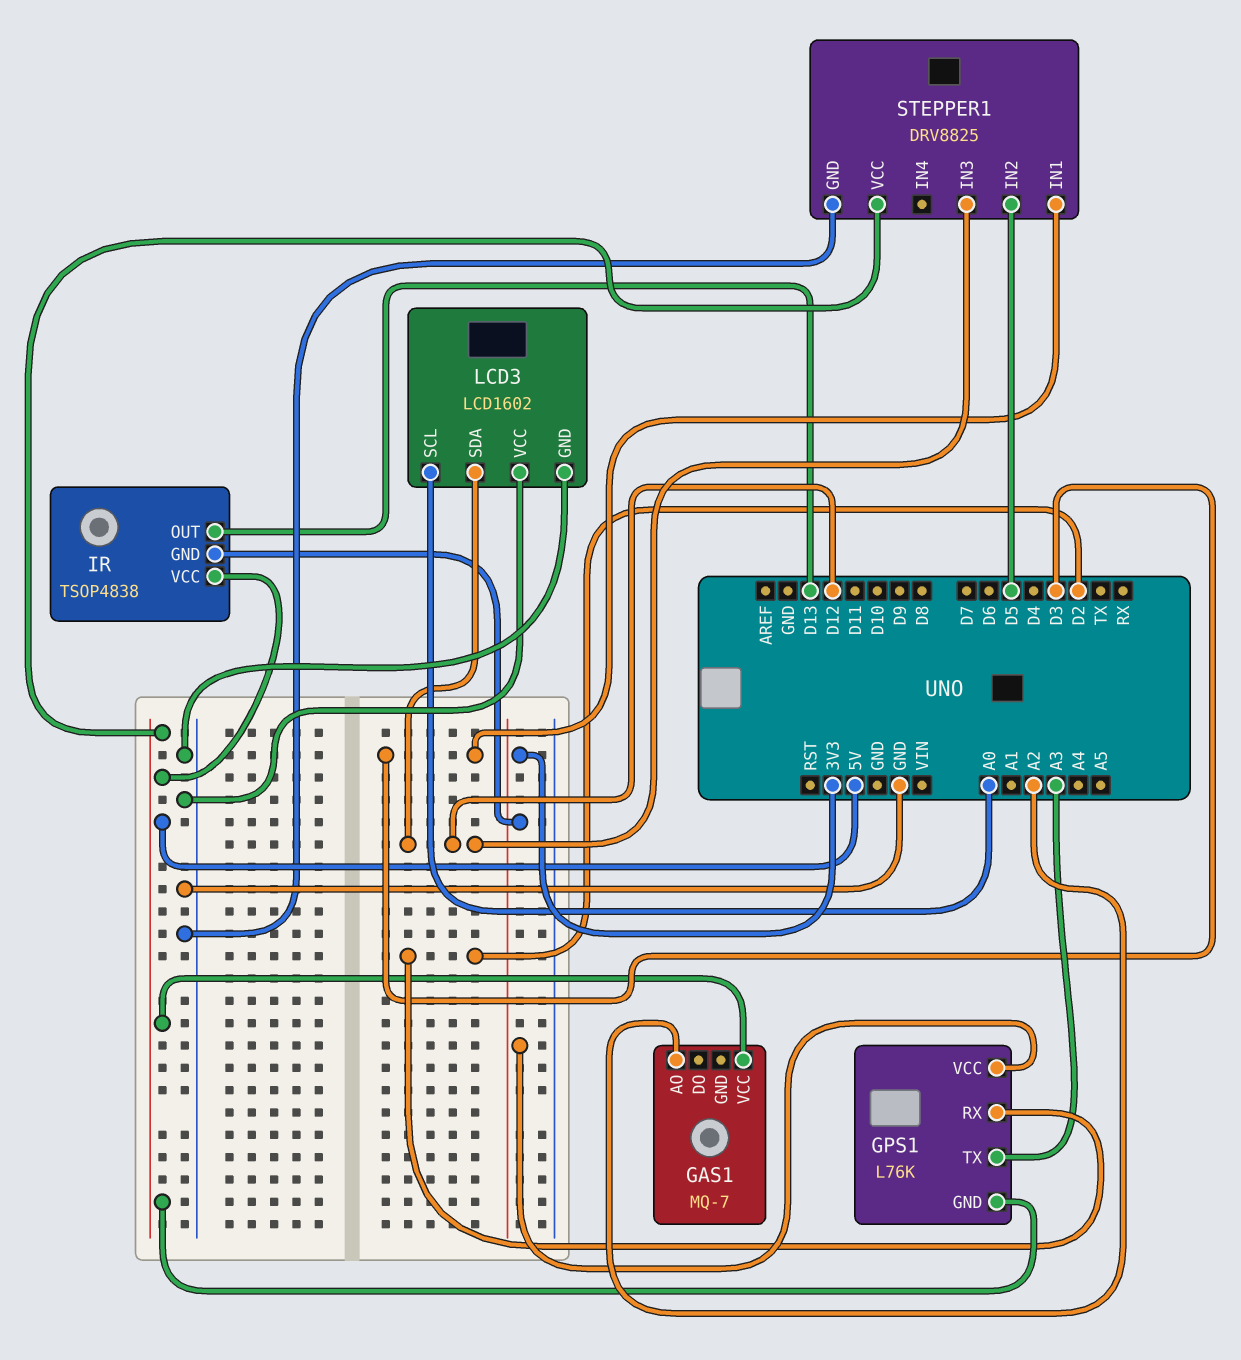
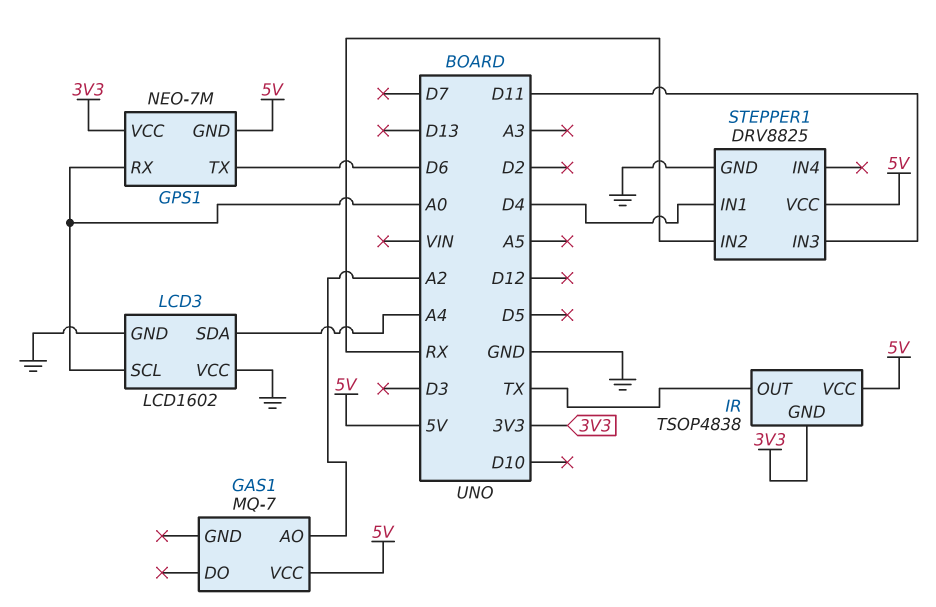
GPS1: L76K -> NEO-7M
GPS1 pin RX: D2 -> A0
GPS1 pin TX: A3 -> D6
IR pin OUT: D13 -> TX
LCD3 pin SDA: D12 -> A4
STEPPER1 pin IN1: D3 -> D4
STEPPER1 pin IN2: D5 -> RX
STEPPER1 pin IN3: D12 -> D11

